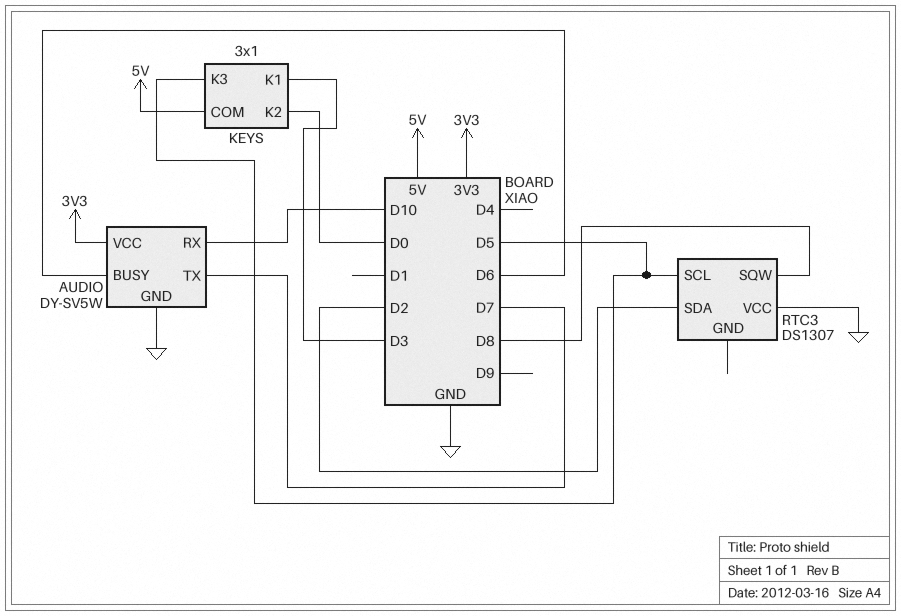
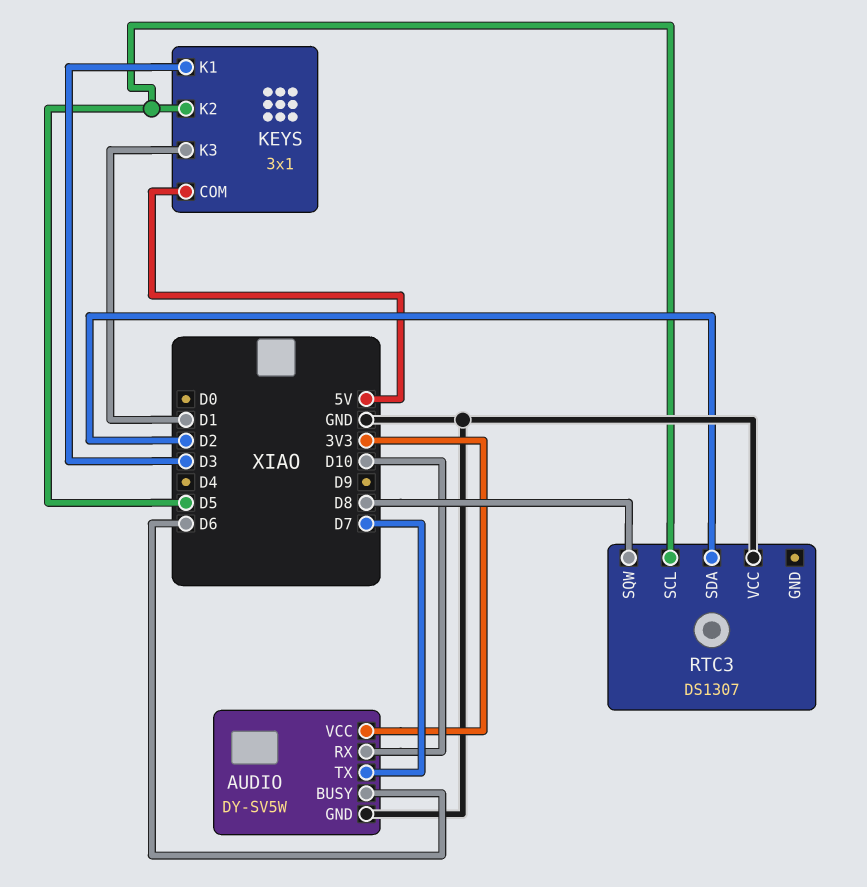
KEYS pin K2: D0 -> D5
KEYS pin K3: D5 -> D1

